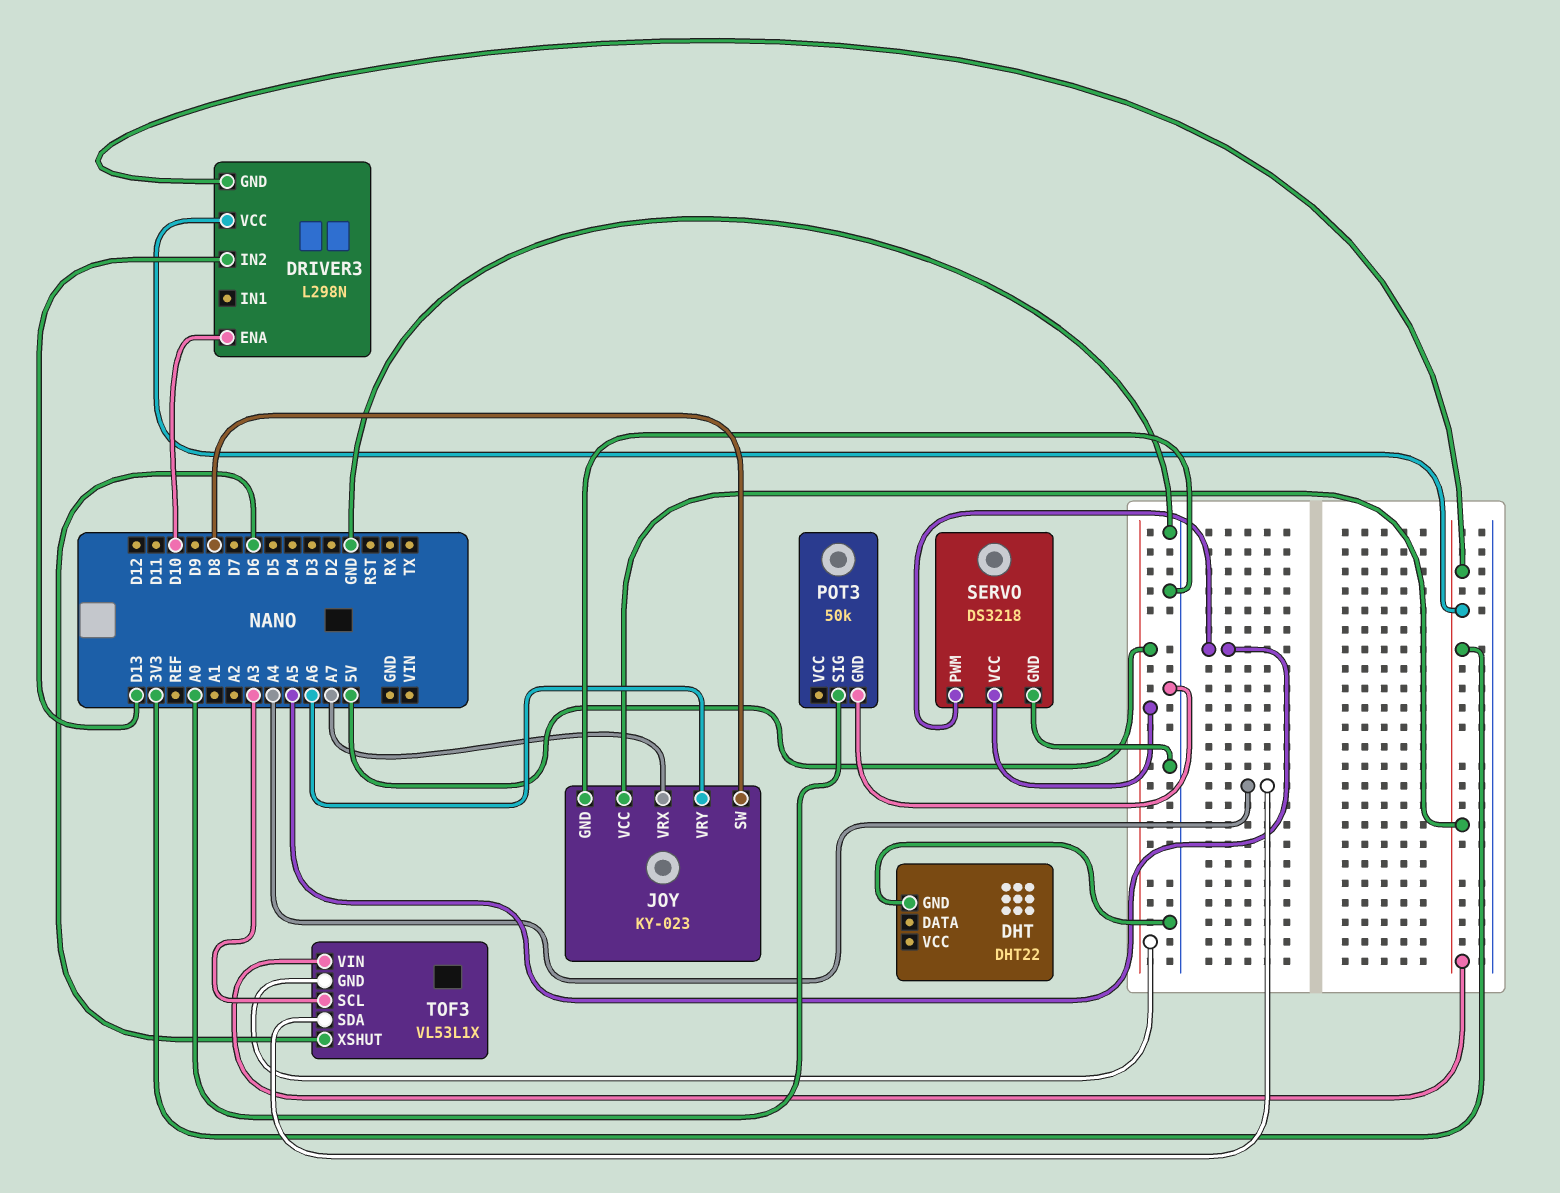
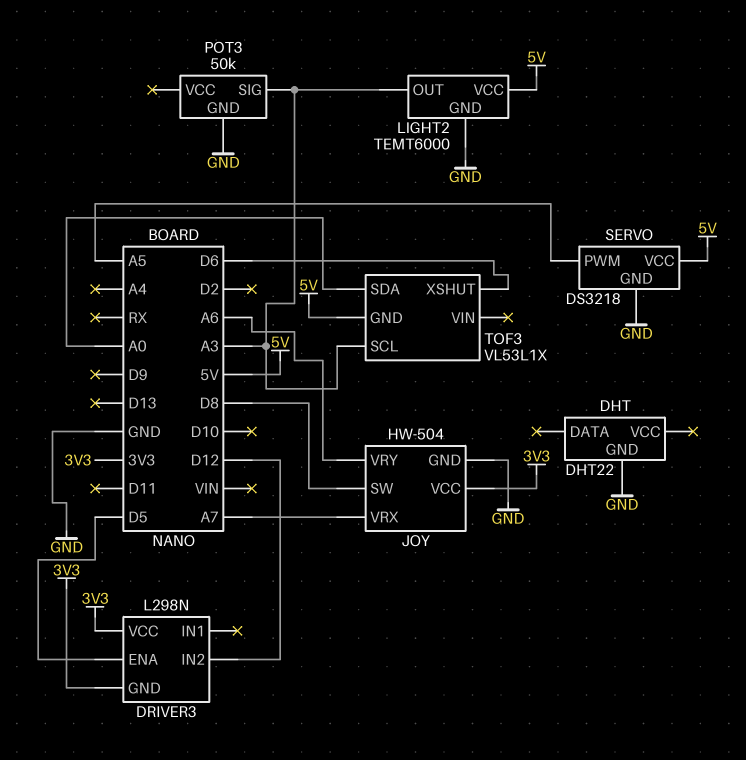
DRIVER3 pin ENA: D10 -> D5
DRIVER3 pin IN2: D13 -> D12
JOY: KY-023 -> HW-504
LIGHT2: none -> TEMT6000
LIGHT2 pin GND: none -> GND
LIGHT2 pin OUT: none -> A3
LIGHT2 pin VCC: none -> 5V
POT3 pin SIG: A0 -> A3
TOF3 pin SDA: A4 -> A0
TOF3 pin VIN: 3V3 -> none

